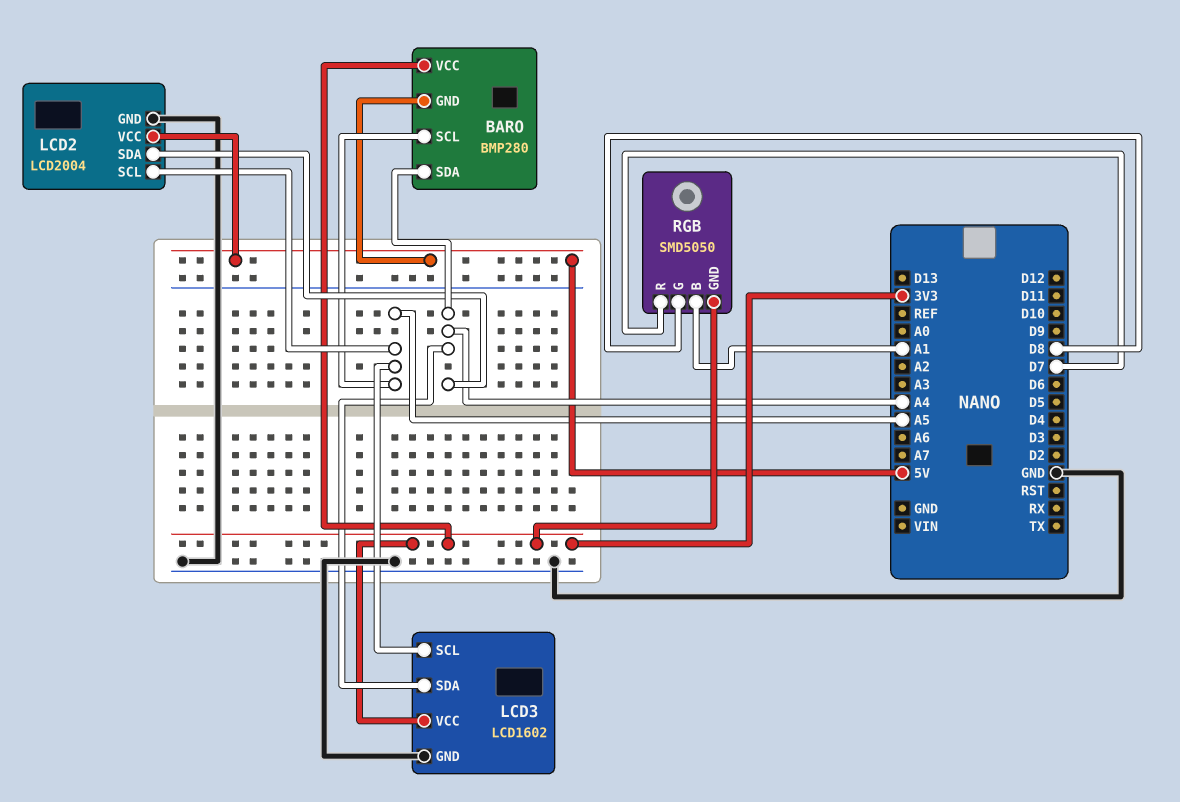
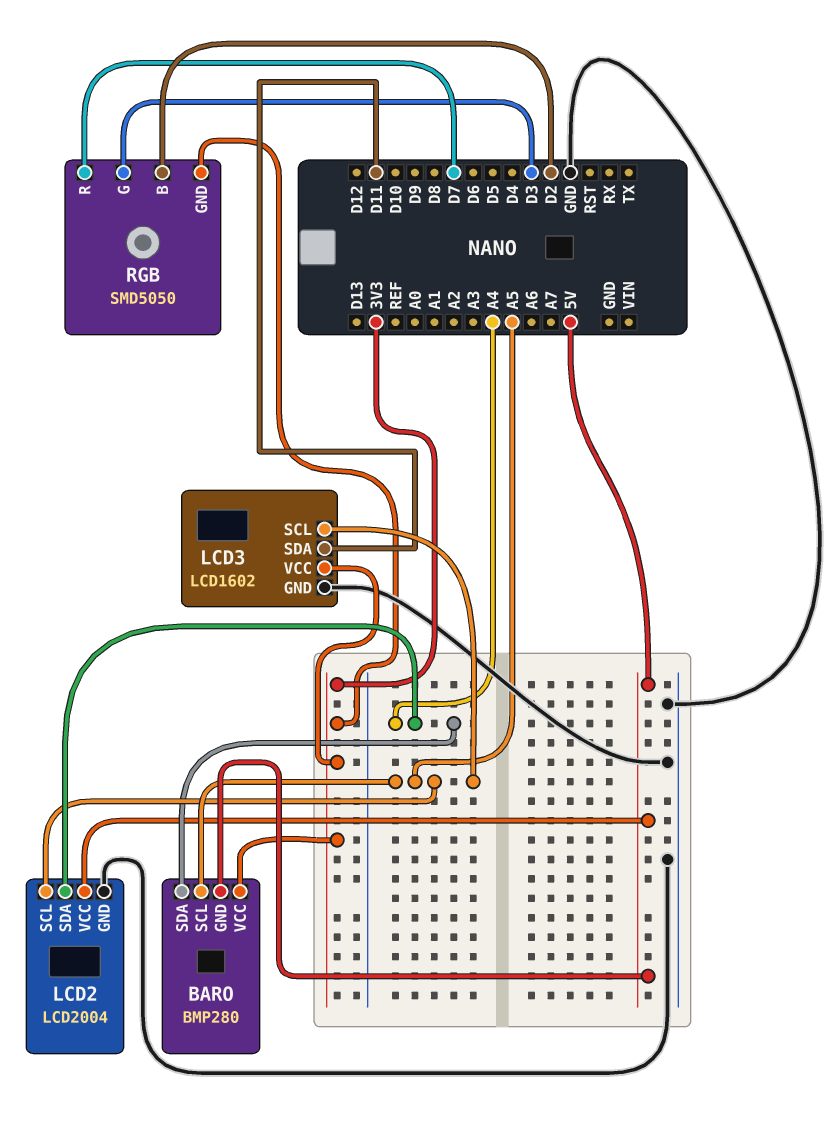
LCD3 pin SDA: A4 -> D11
RGB pin B: A1 -> D2
RGB pin G: D8 -> D3

